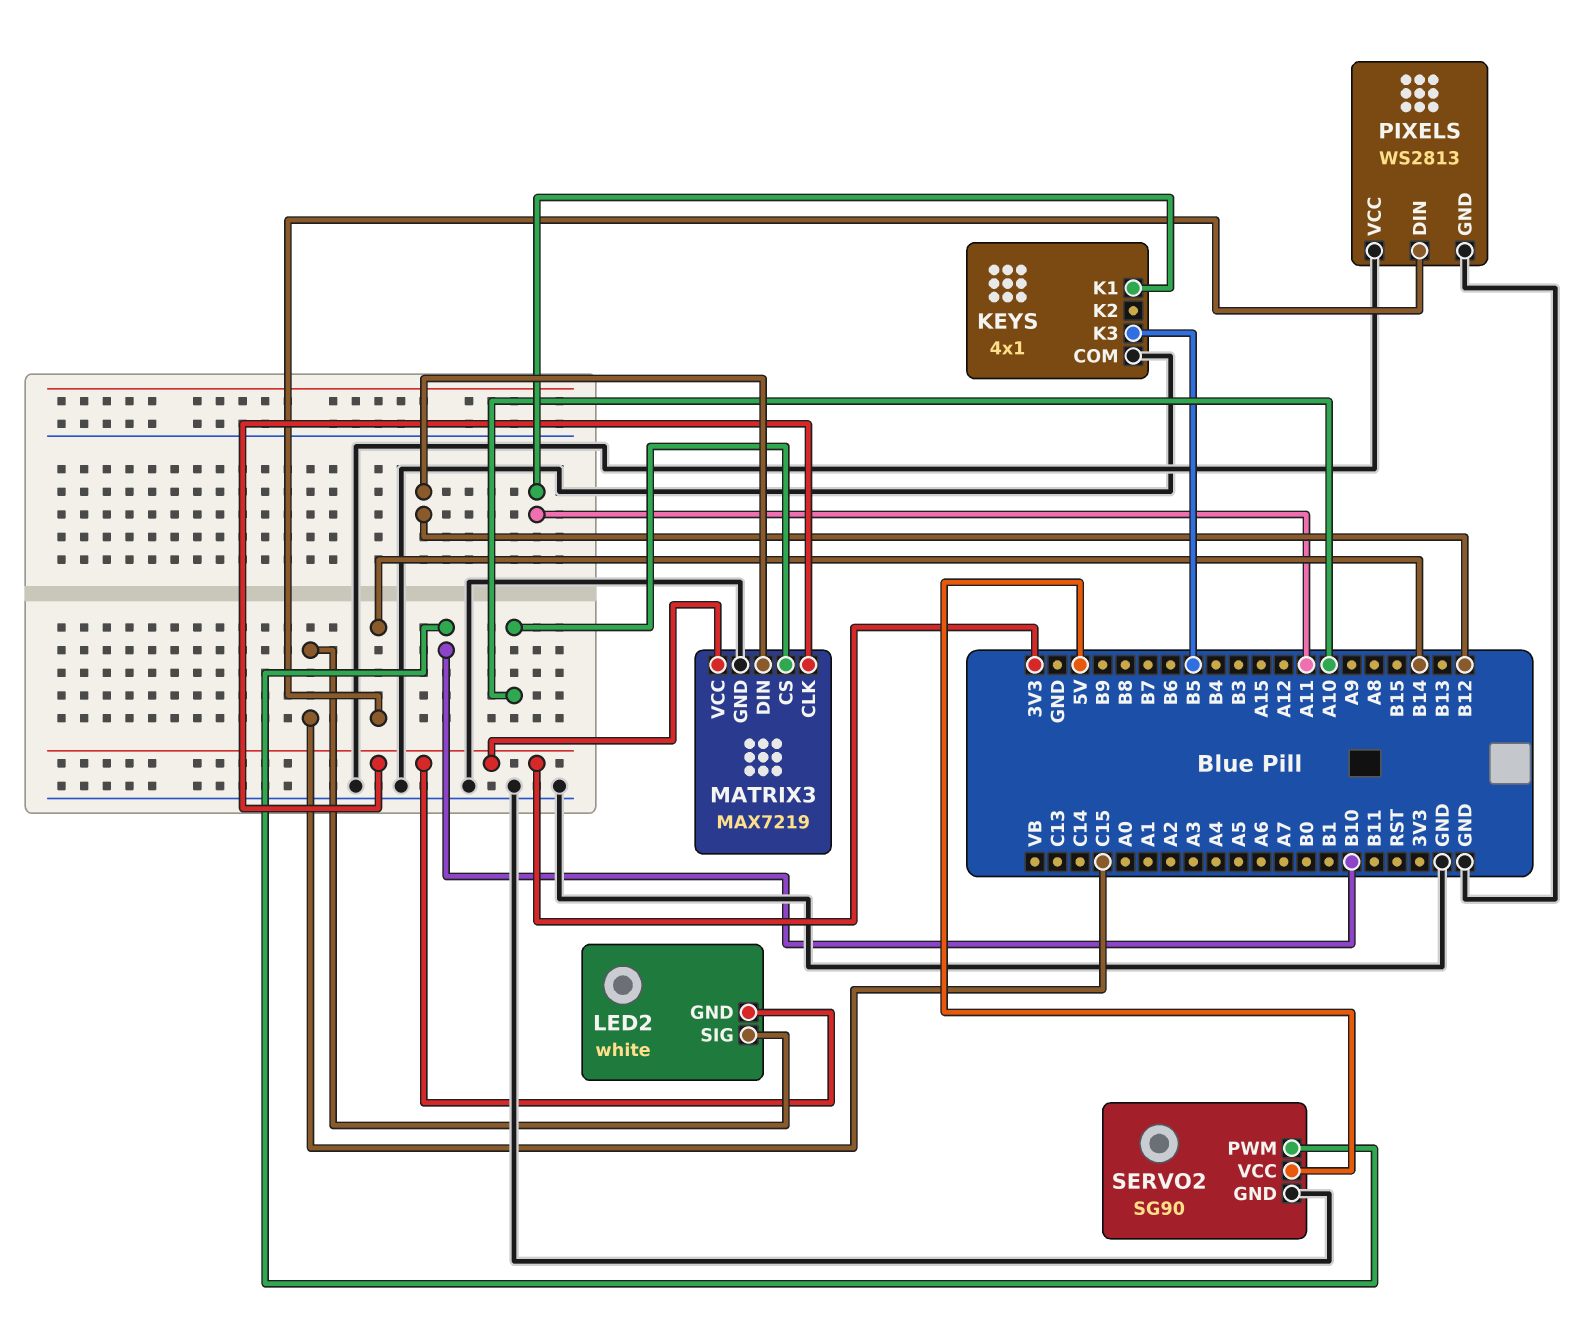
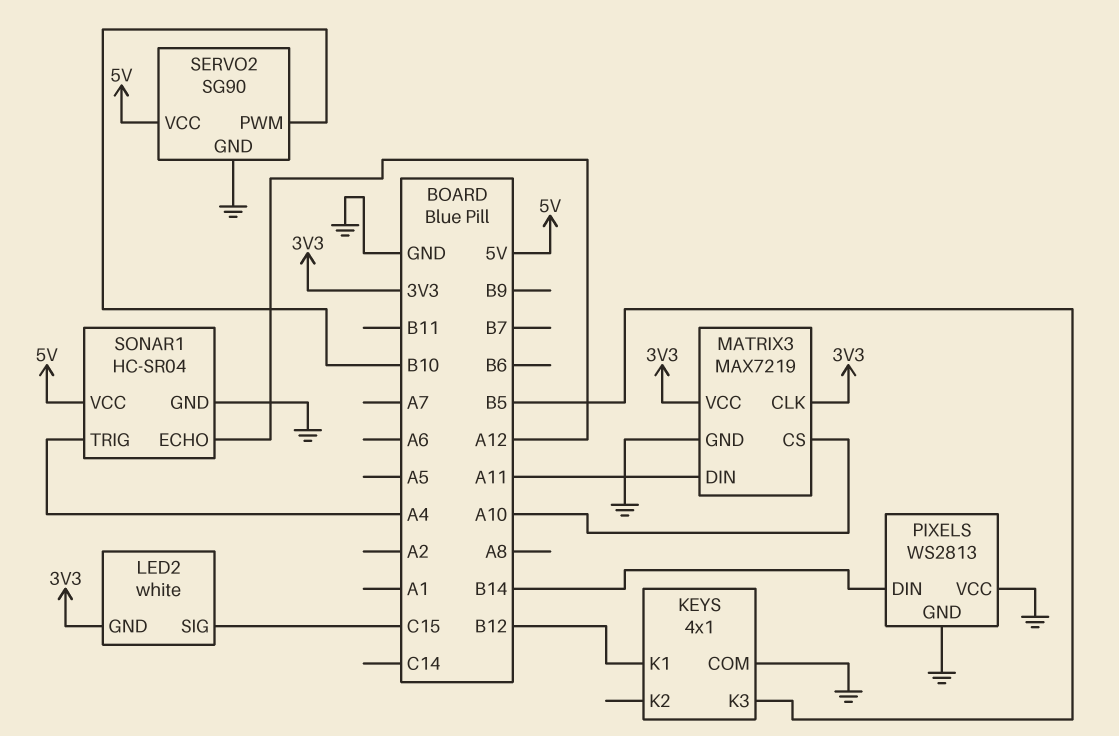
KEYS pin K1: A11 -> B12
MATRIX3 pin DIN: B12 -> A11
SONAR1: none -> HC-SR04
SONAR1 pin ECHO: none -> A12
SONAR1 pin GND: none -> GND
SONAR1 pin TRIG: none -> A4
SONAR1 pin VCC: none -> 5V

